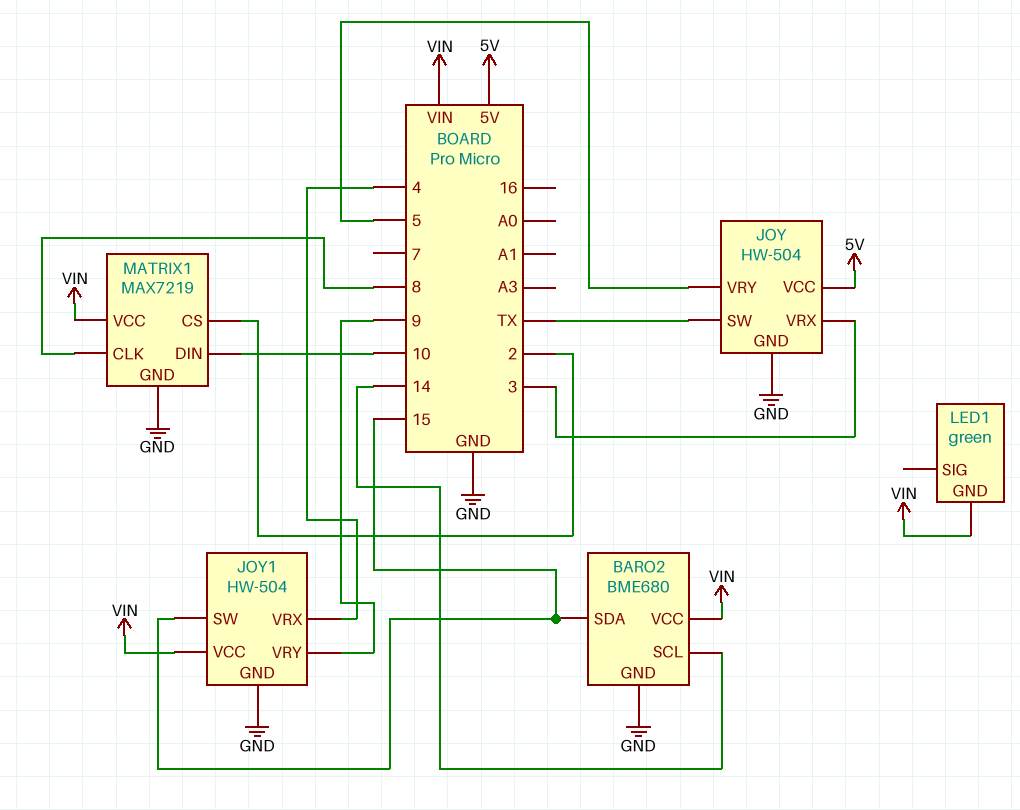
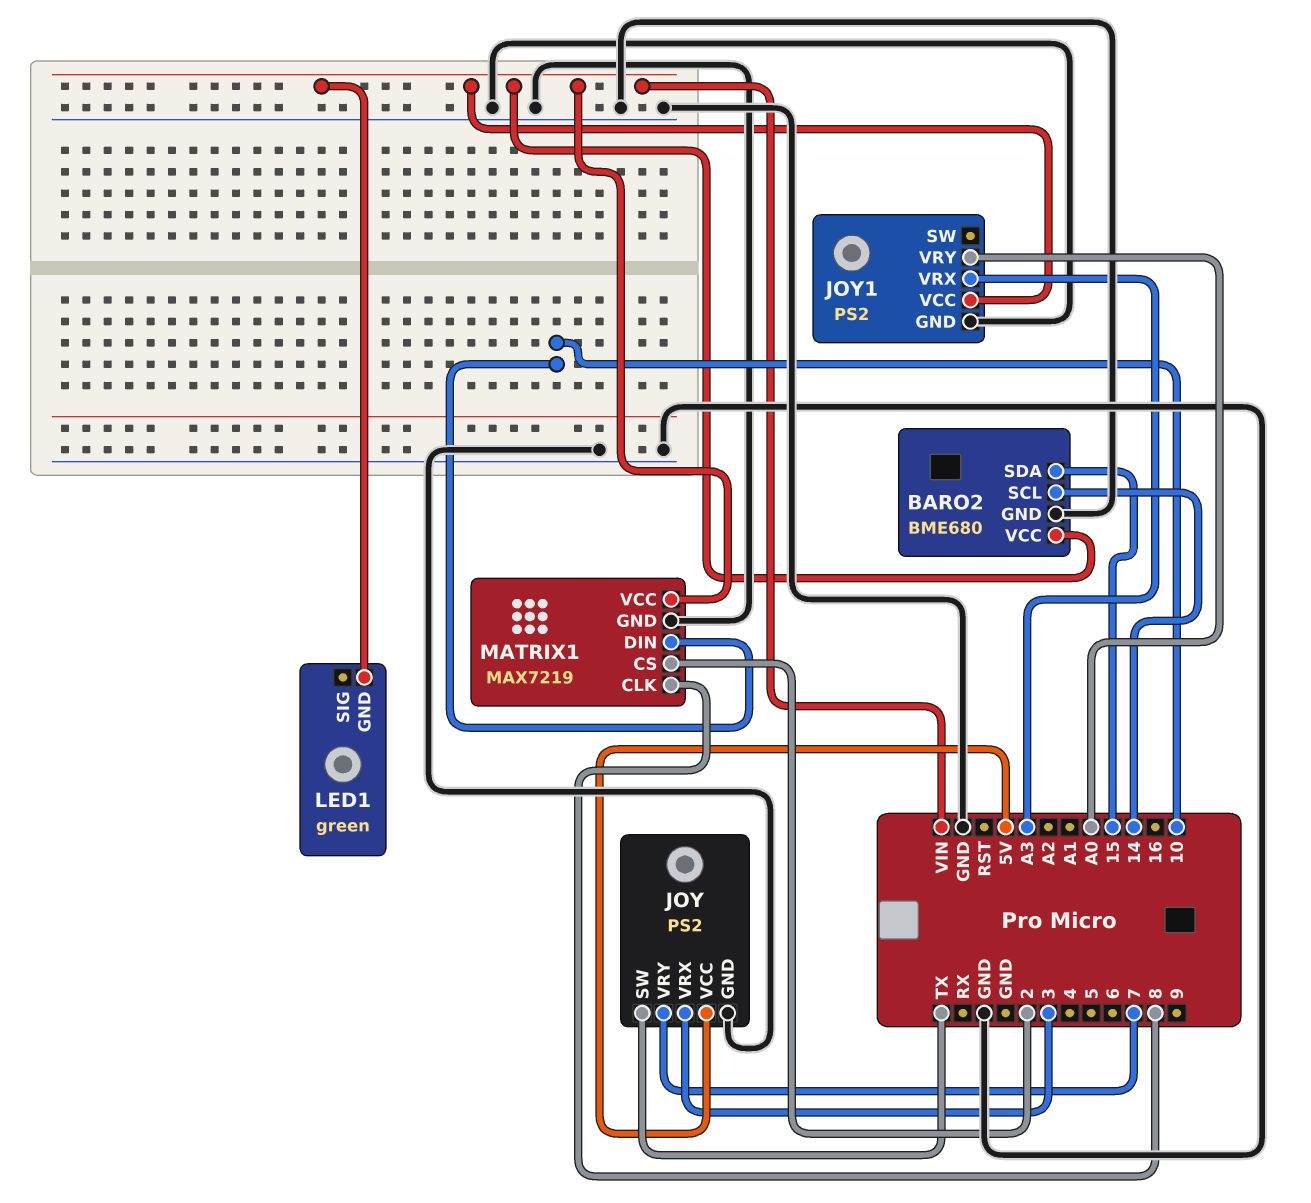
JOY: HW-504 -> PS2
JOY pin VRY: 5 -> 7
JOY1: HW-504 -> PS2
JOY1 pin SW: 15 -> none
JOY1 pin VRX: 4 -> A3
JOY1 pin VRY: 9 -> A0

